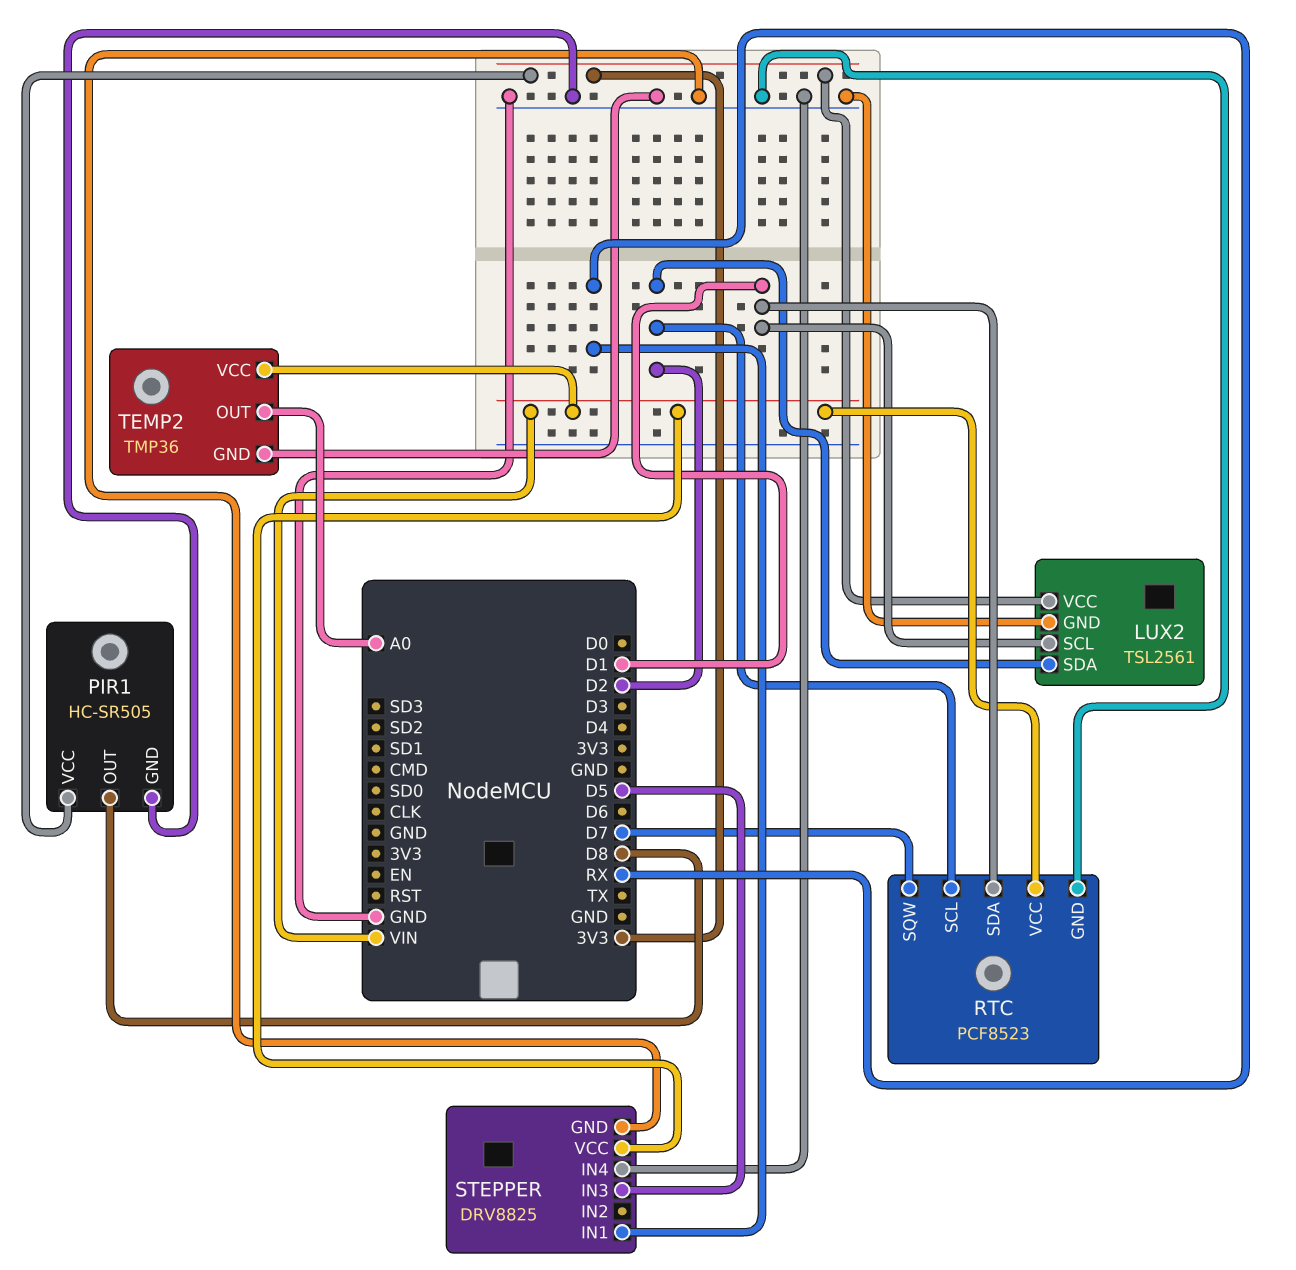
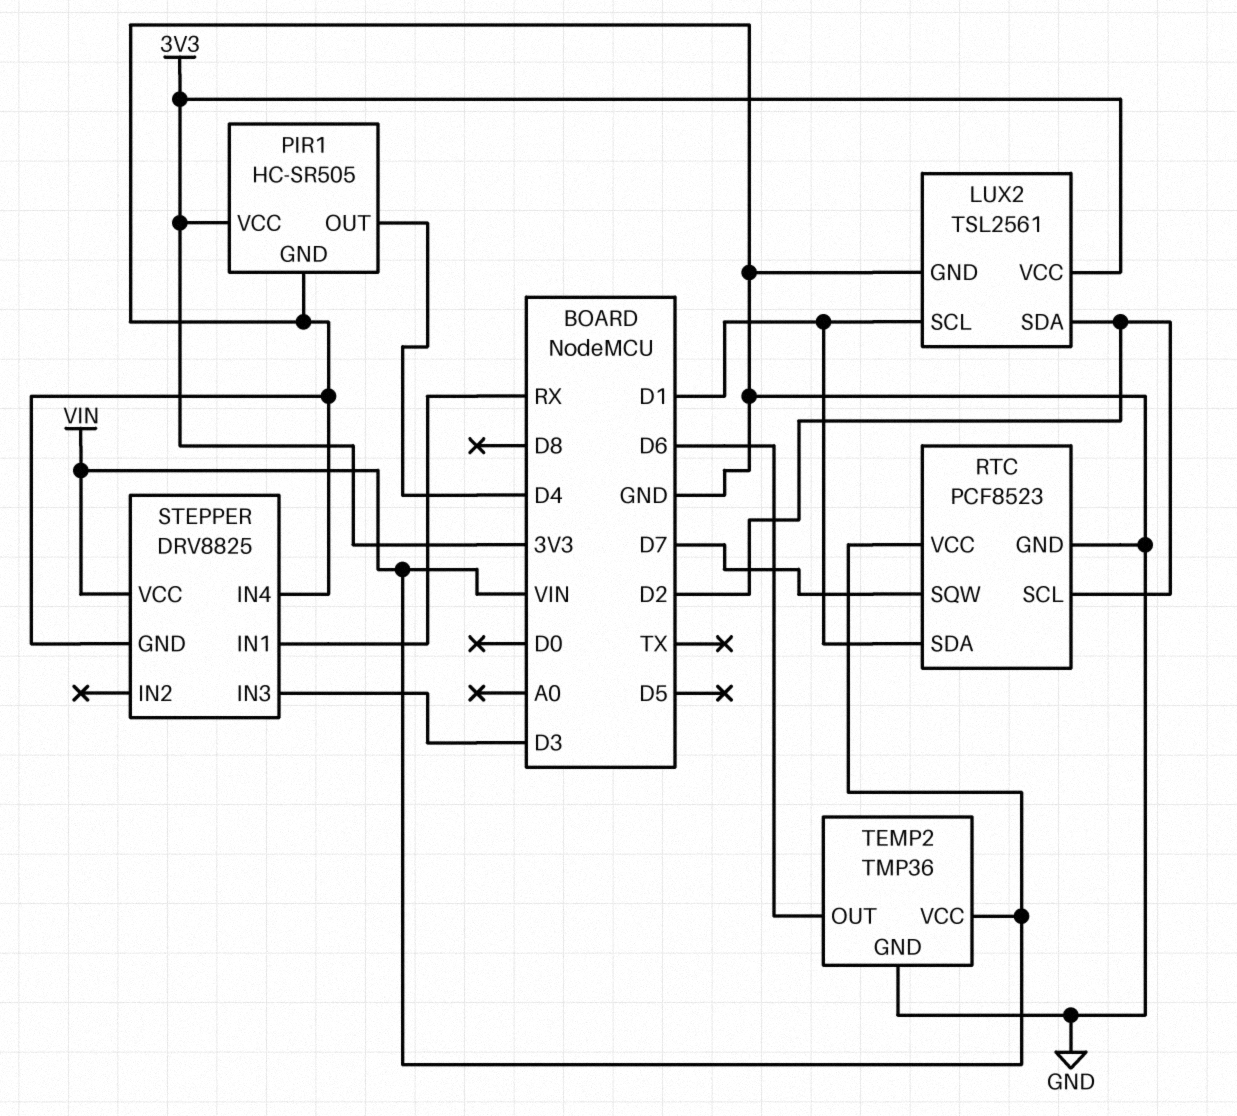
PIR1 pin OUT: D8 -> D4
STEPPER pin IN3: D5 -> D3
TEMP2 pin OUT: A0 -> D6

